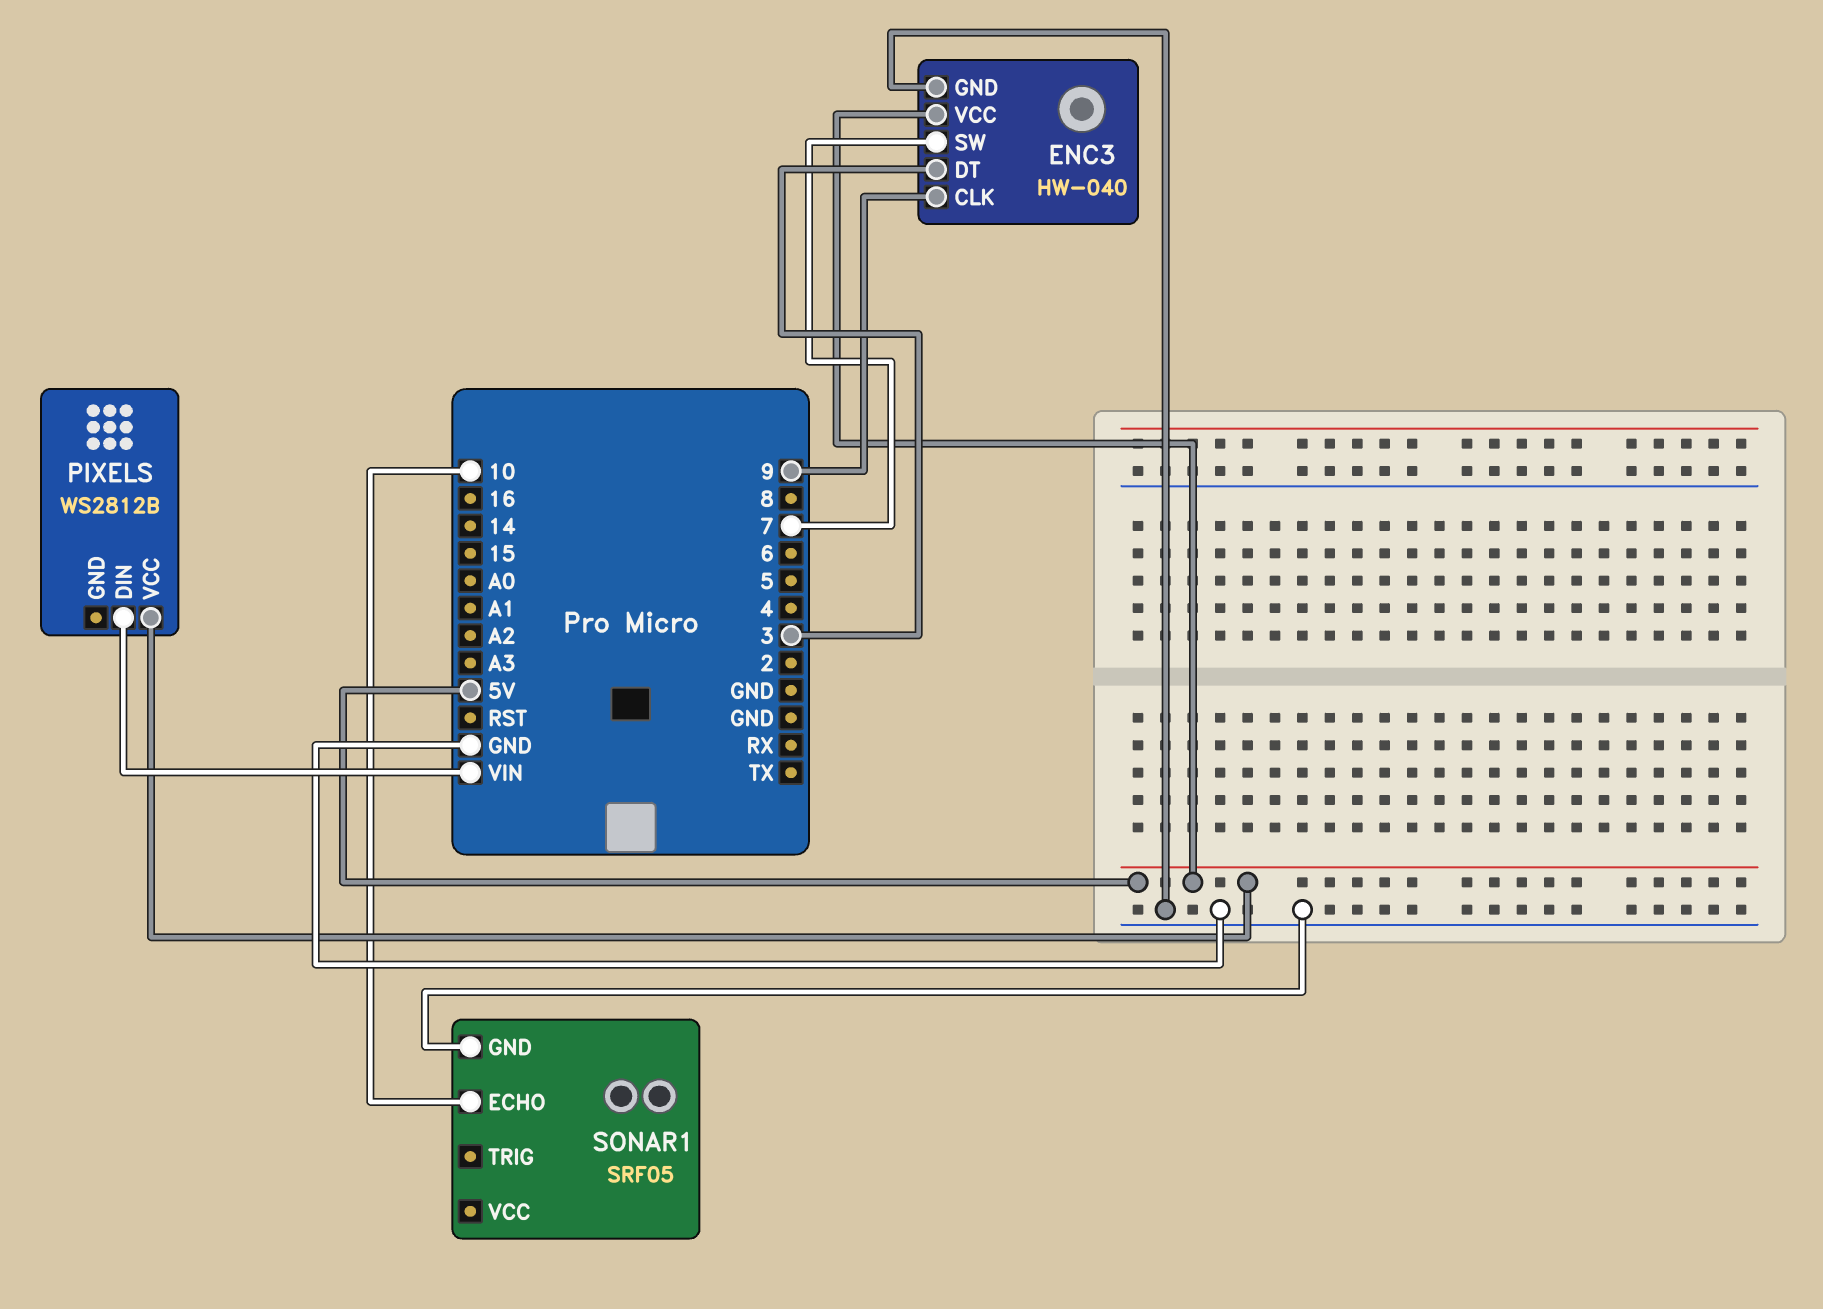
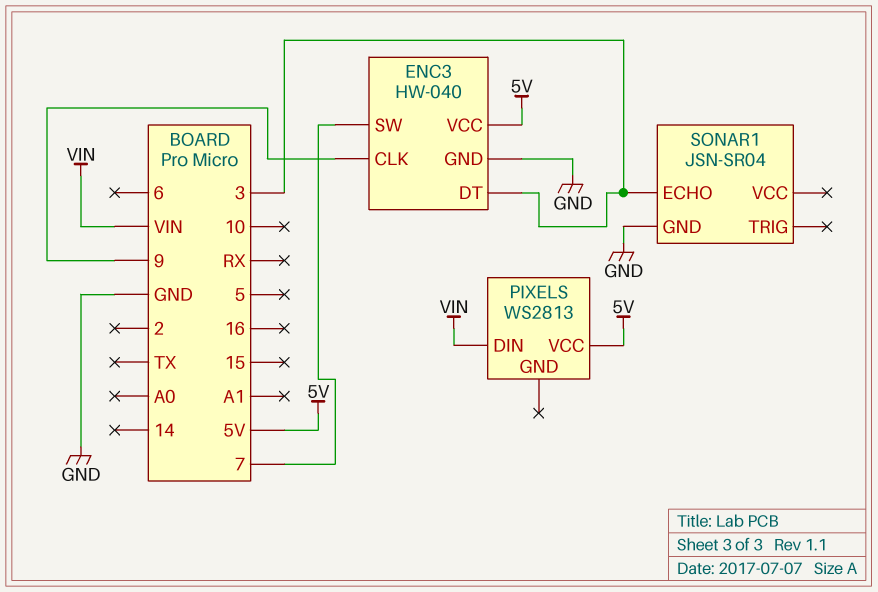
PIXELS: WS2812B -> WS2813
SONAR1: SRF05 -> JSN-SR04
SONAR1 pin ECHO: 10 -> 3

